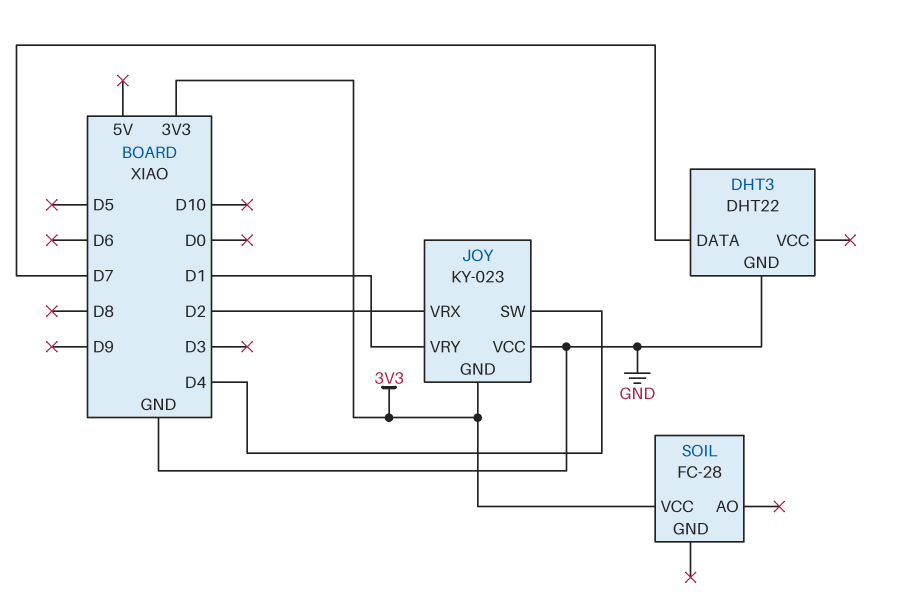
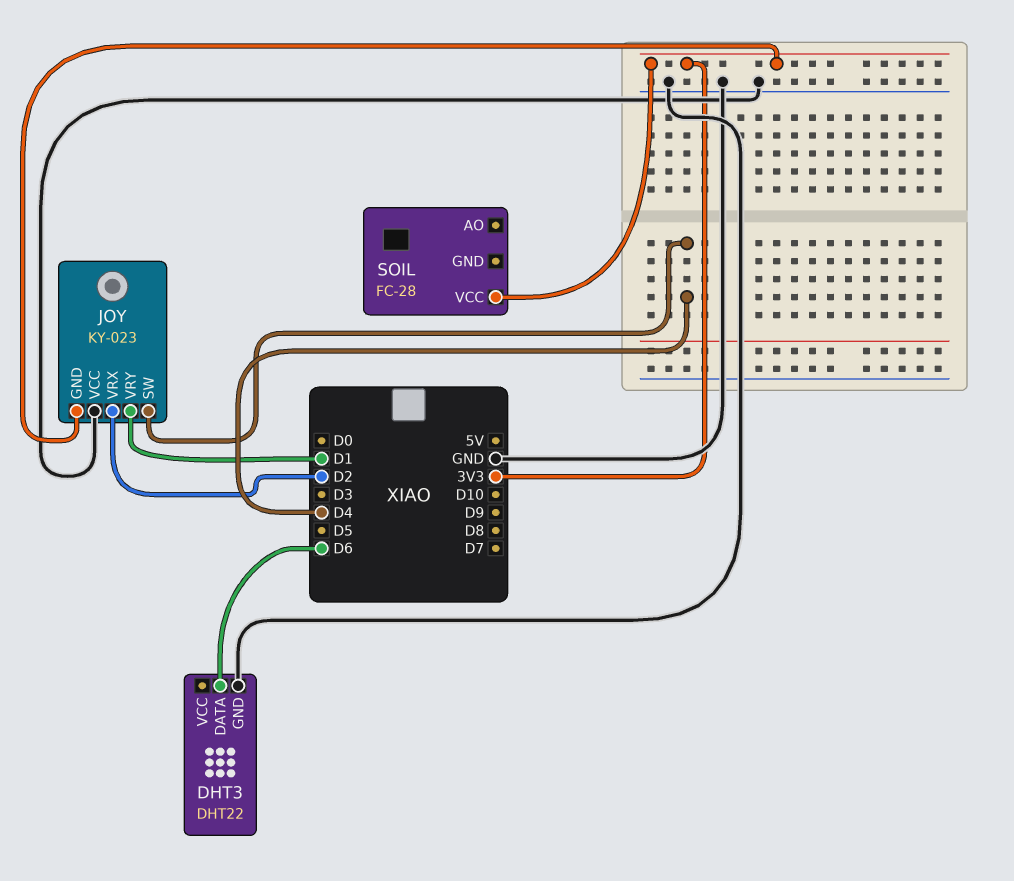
DHT3 pin DATA: D7 -> D6

